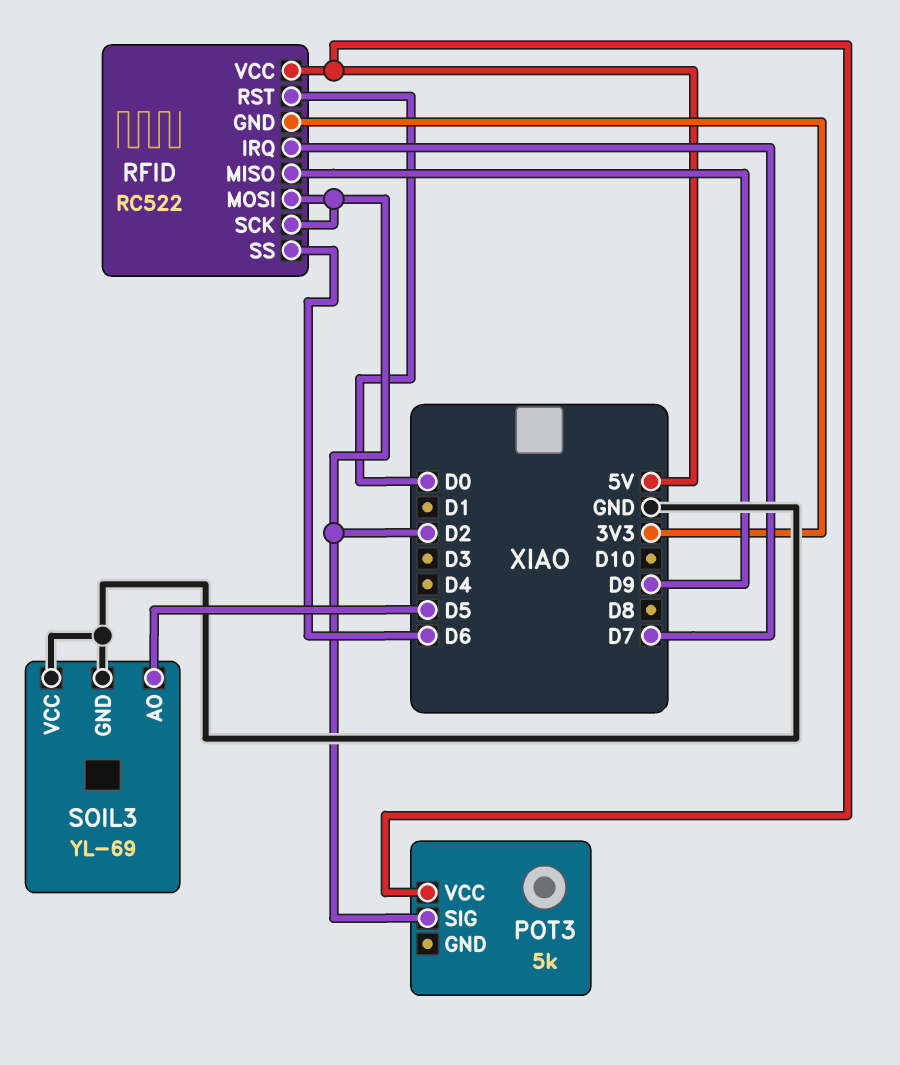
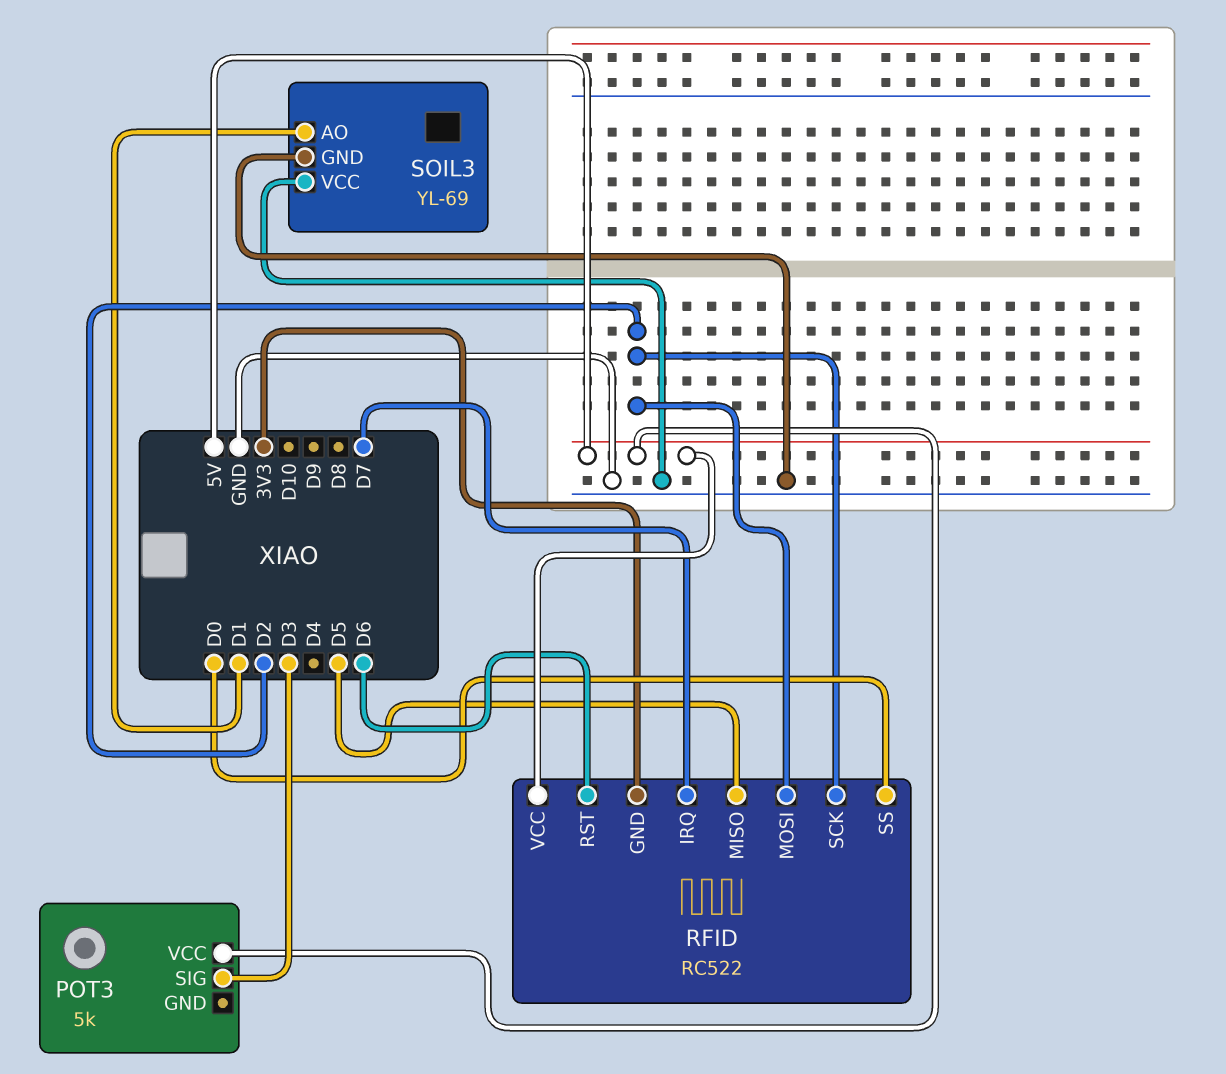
POT3 pin SIG: D2 -> D3
RFID pin MISO: D9 -> D5
RFID pin RST: D0 -> D6
RFID pin SS: D6 -> D0
SOIL3 pin AO: D5 -> D1

